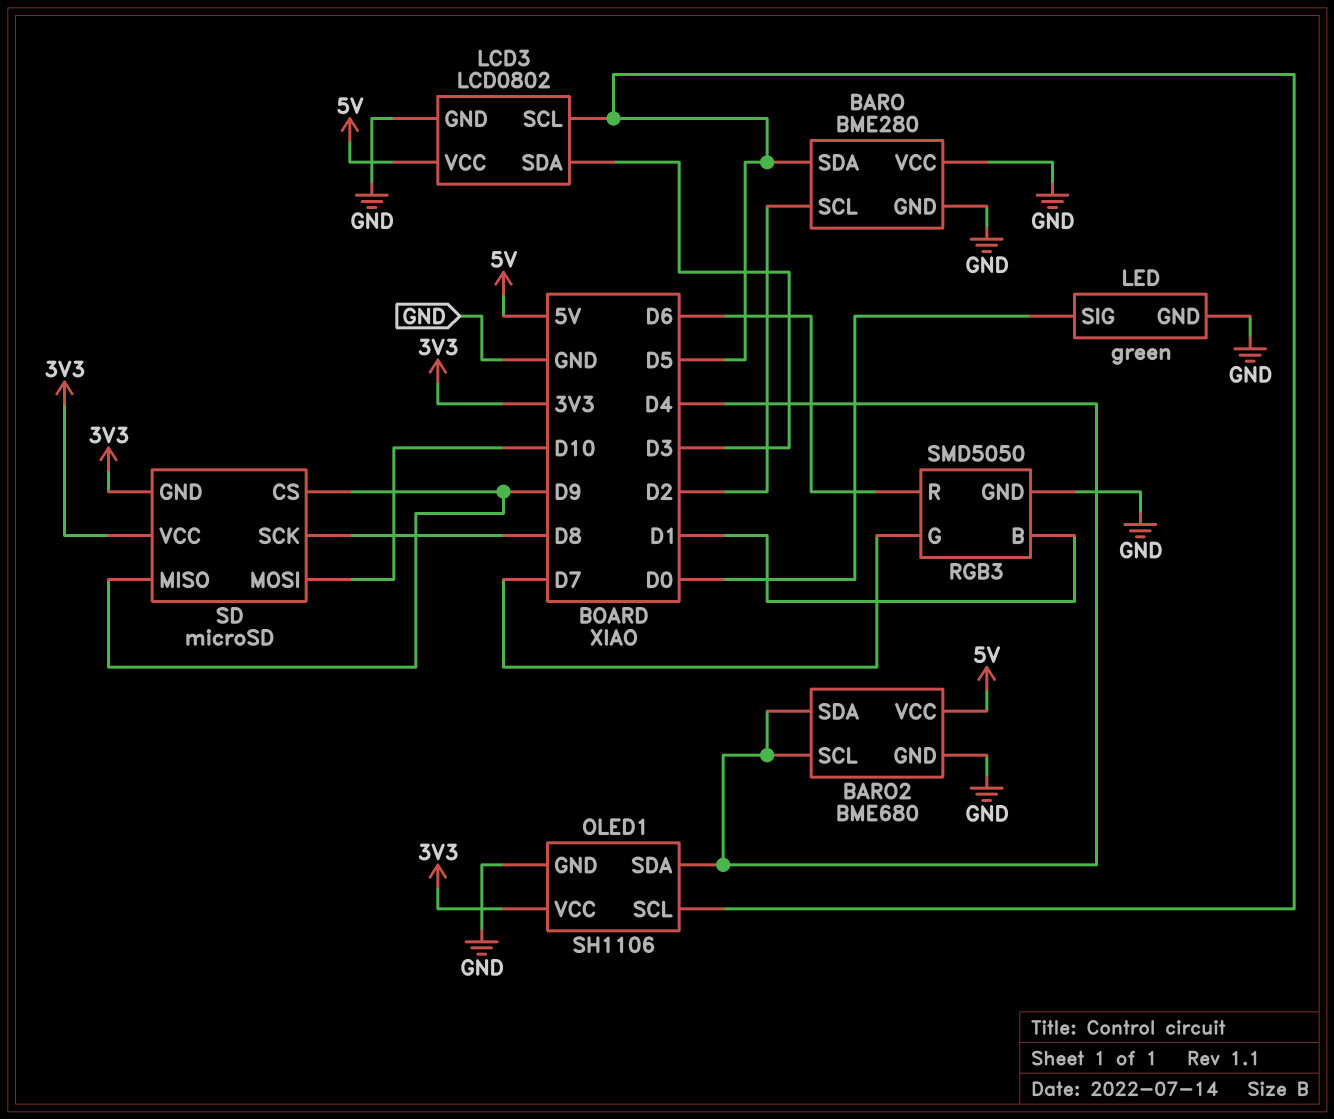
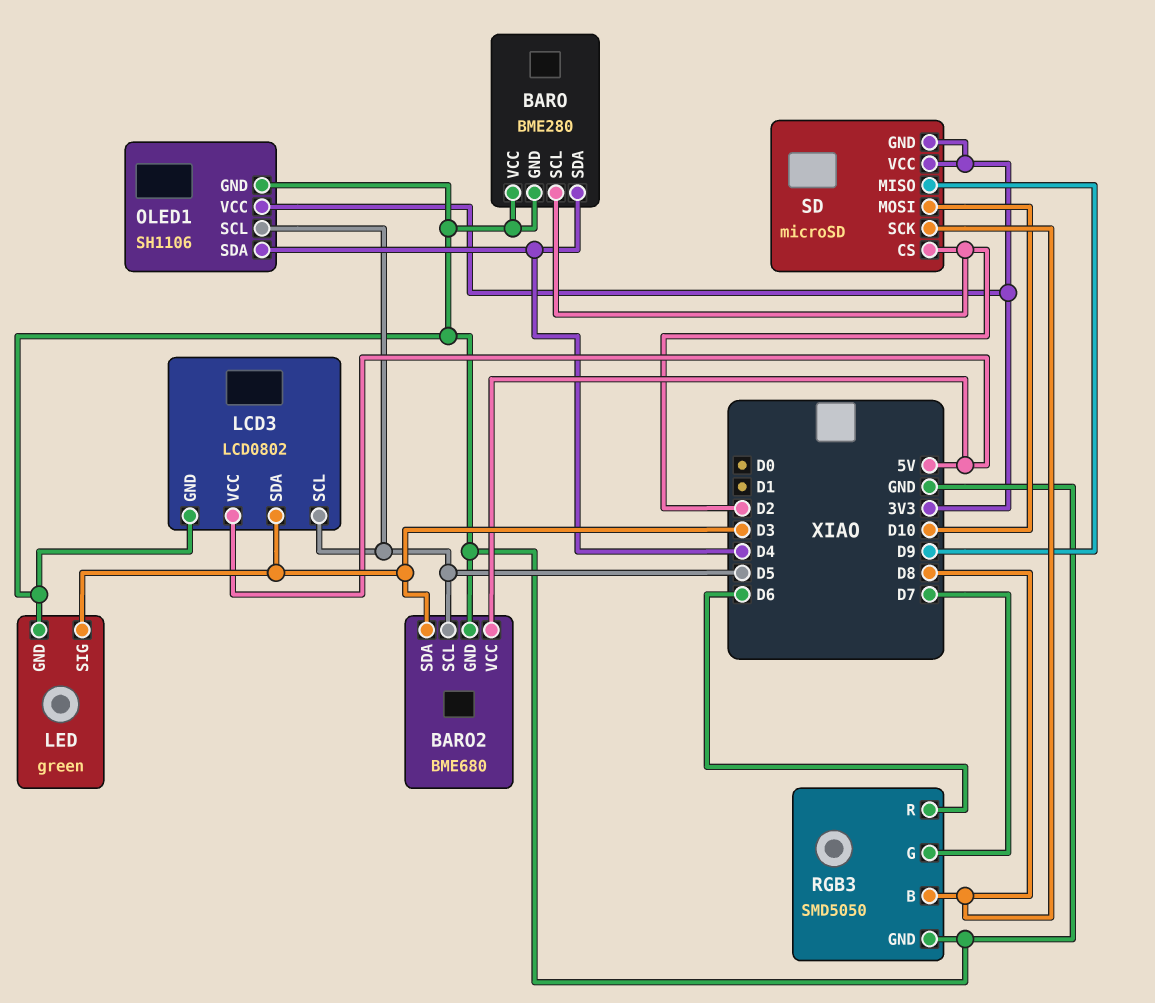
BARO pin SDA: D5 -> D4
BARO2 pin SCL: D4 -> D5
BARO2 pin SDA: D4 -> D3
LED pin SIG: D0 -> D3
RGB3 pin B: D1 -> D8
SD pin CS: D9 -> D2

